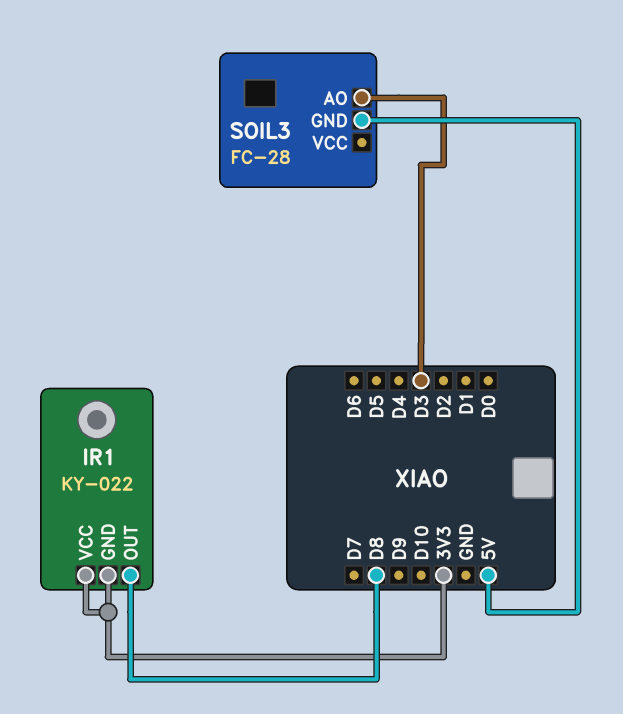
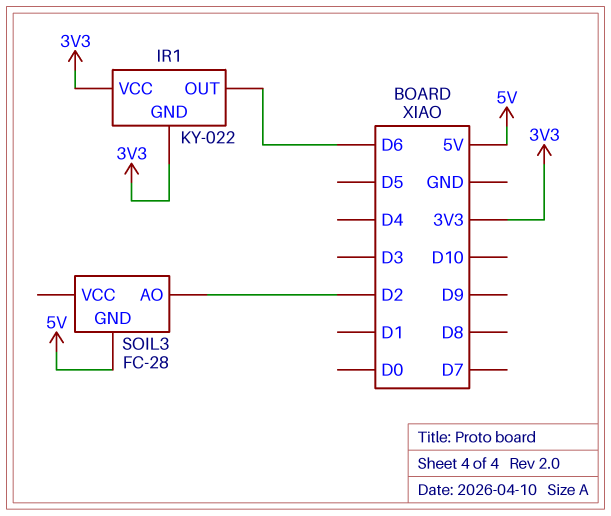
IR1 pin OUT: D8 -> D6
SOIL3 pin AO: D3 -> D2

